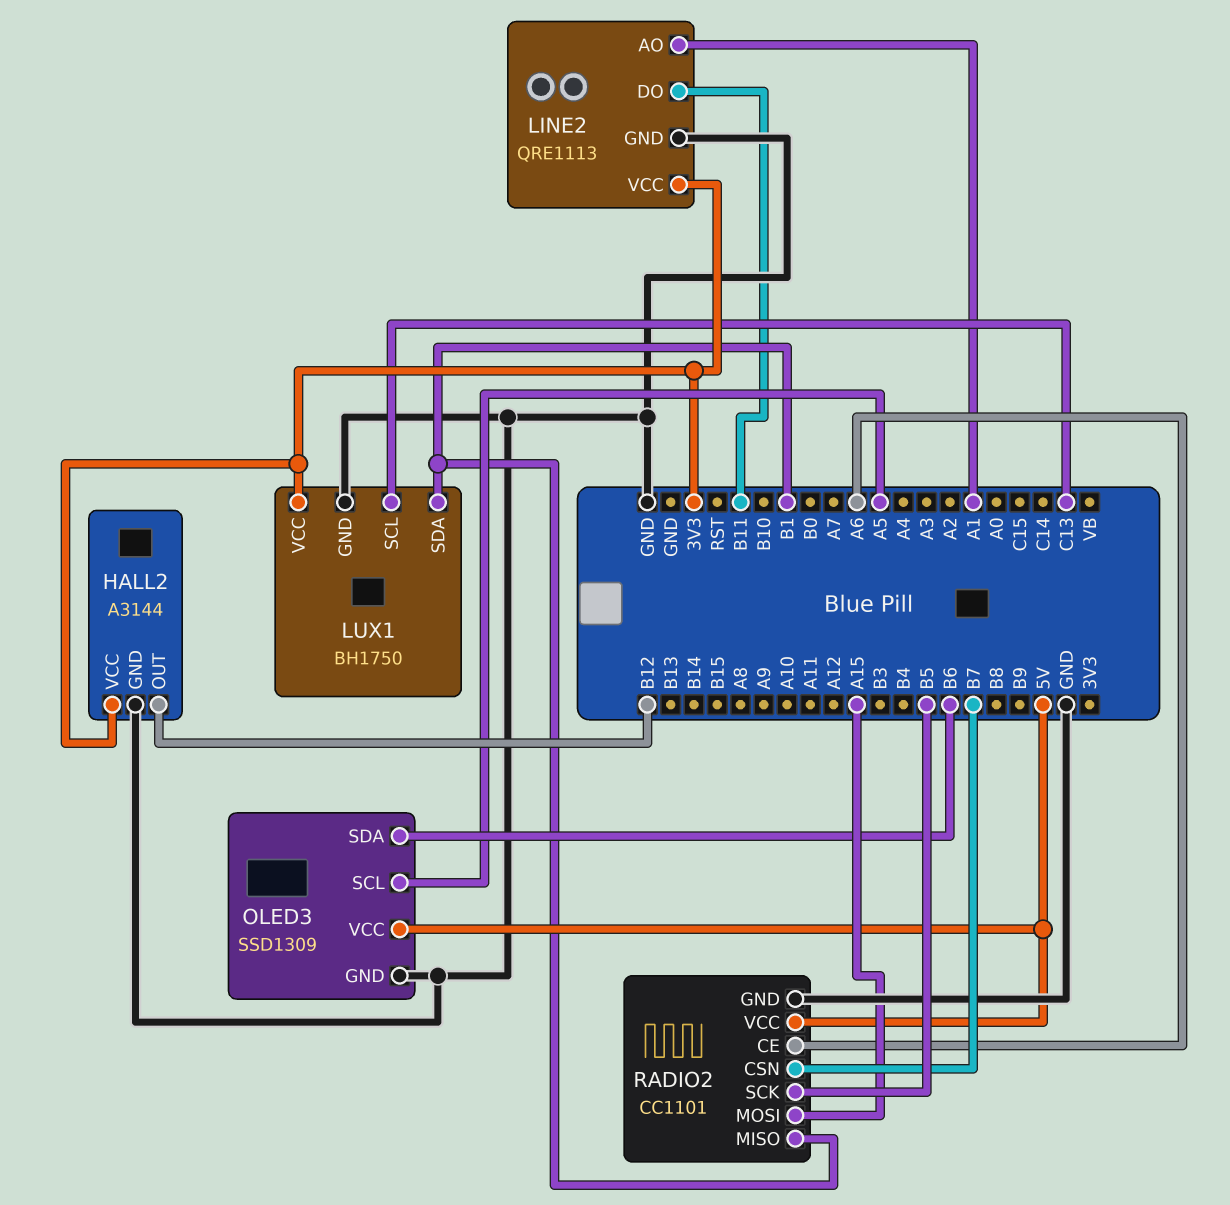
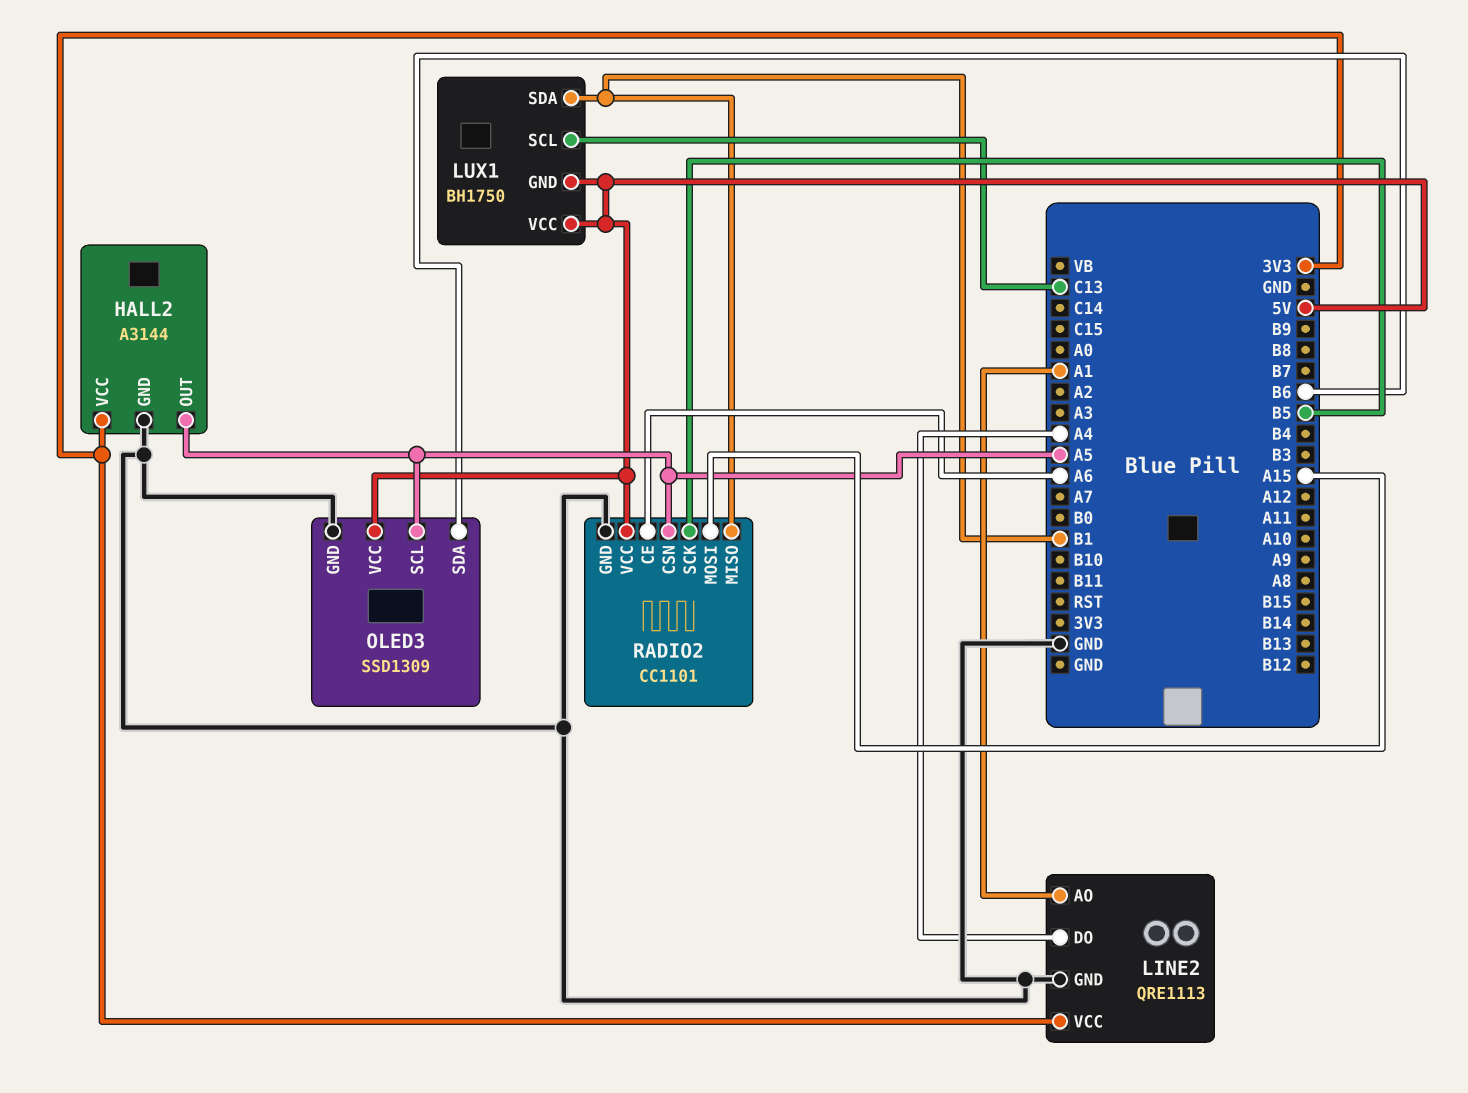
HALL2 pin OUT: B12 -> A5
LINE2 pin DO: B11 -> A4
LUX1 pin GND: GND -> 5V
LUX1 pin VCC: 3V3 -> 5V
RADIO2 pin CSN: B7 -> A5

